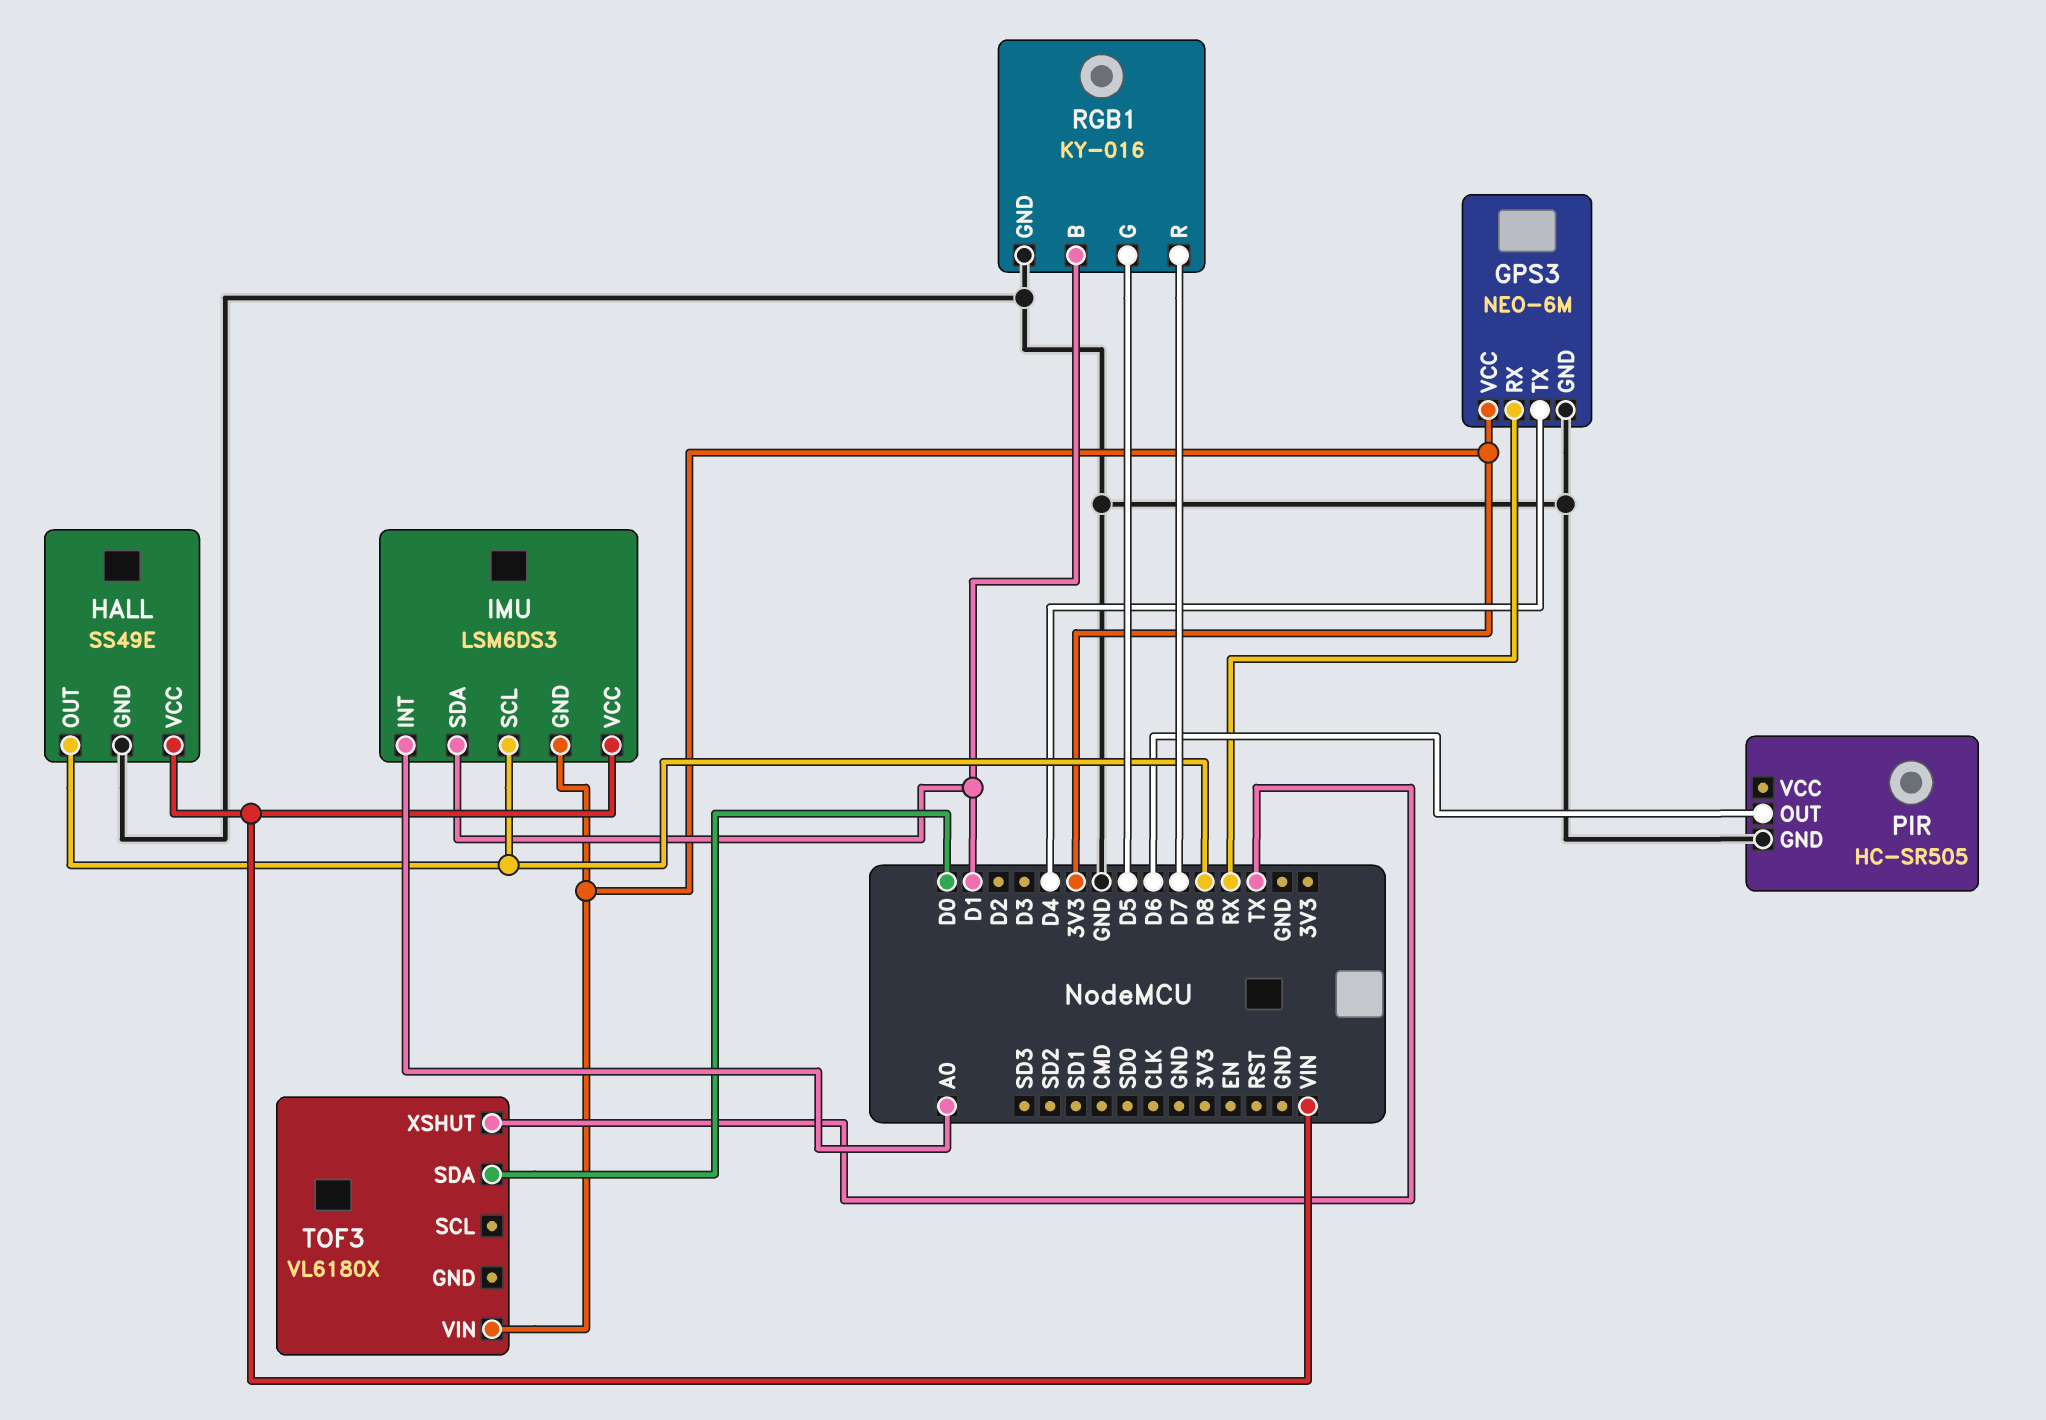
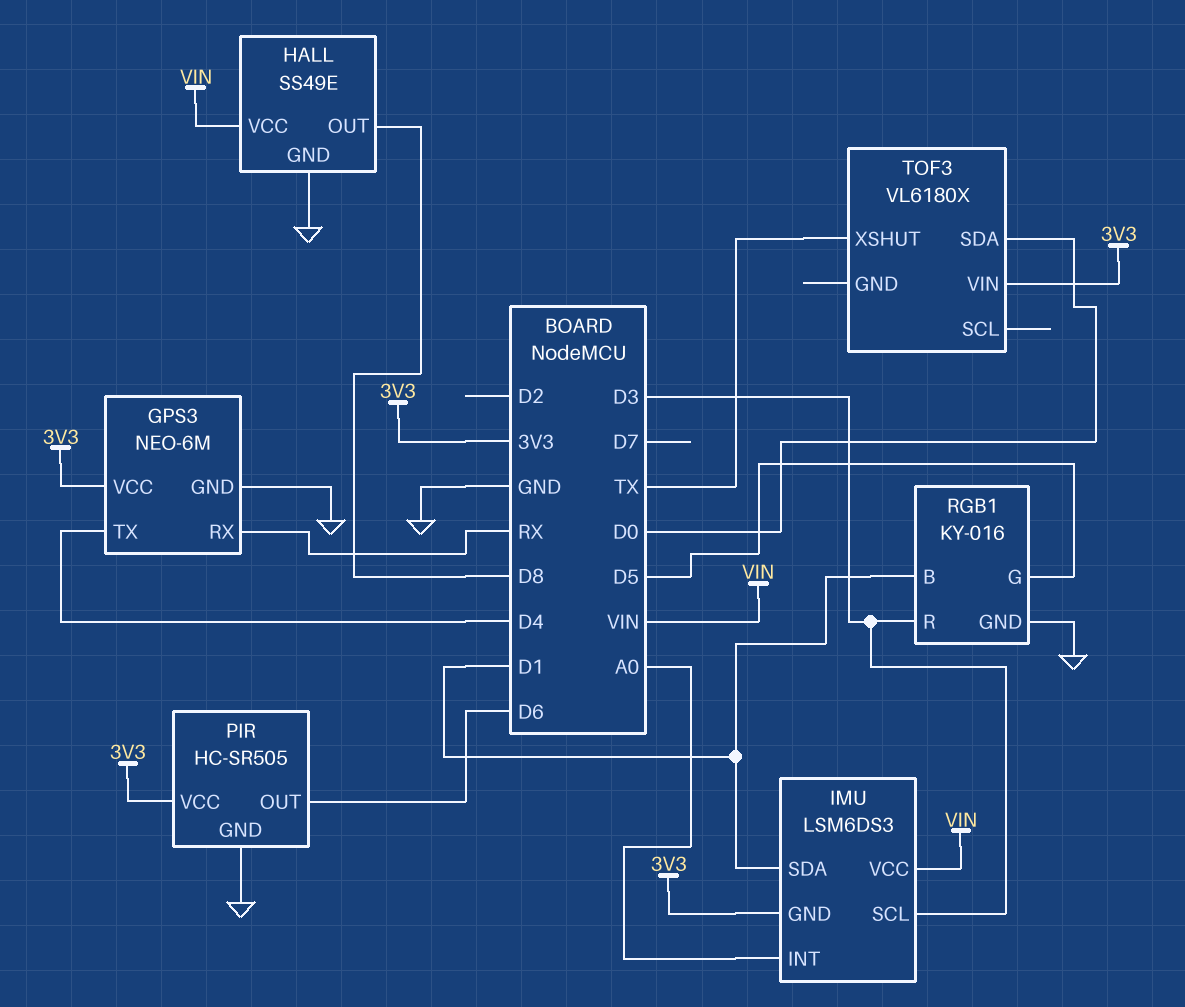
IMU pin SCL: D8 -> D3
PIR pin VCC: none -> 3V3
RGB1 pin R: D7 -> D3

